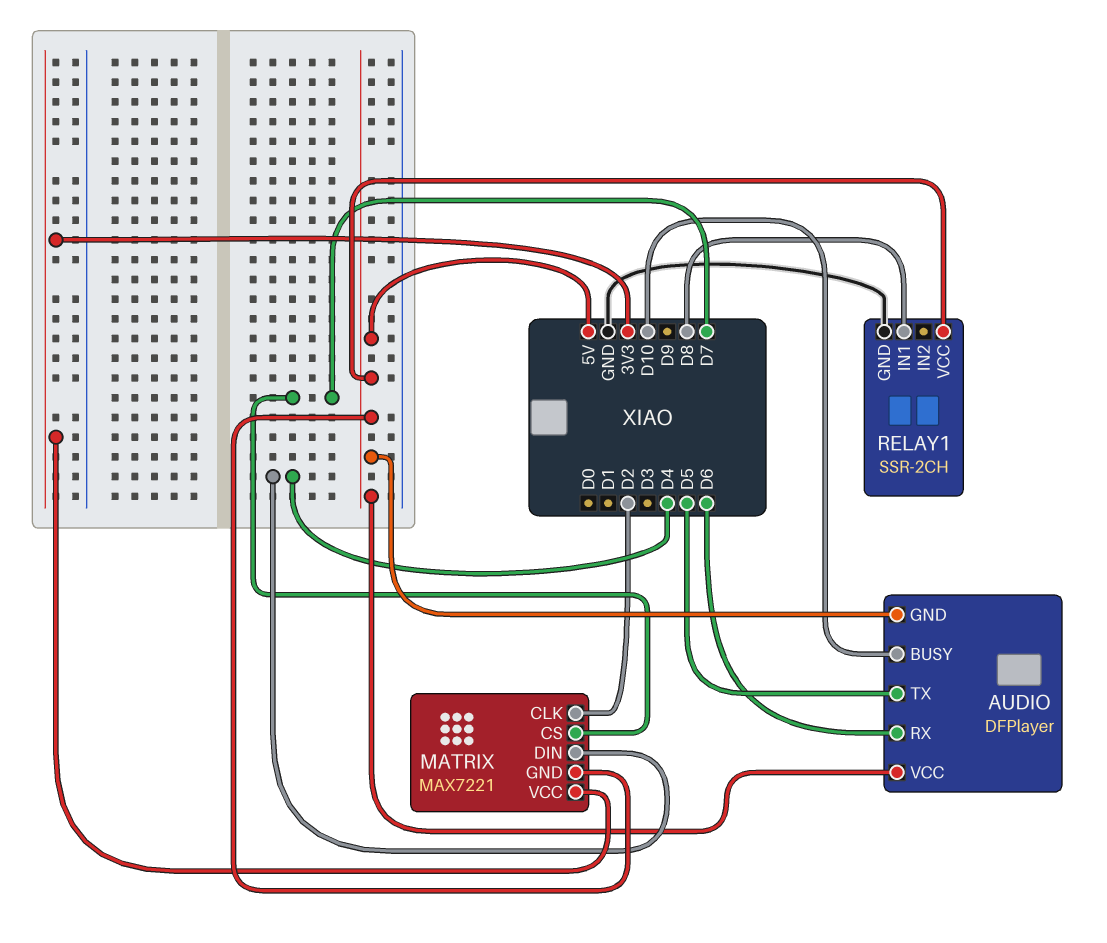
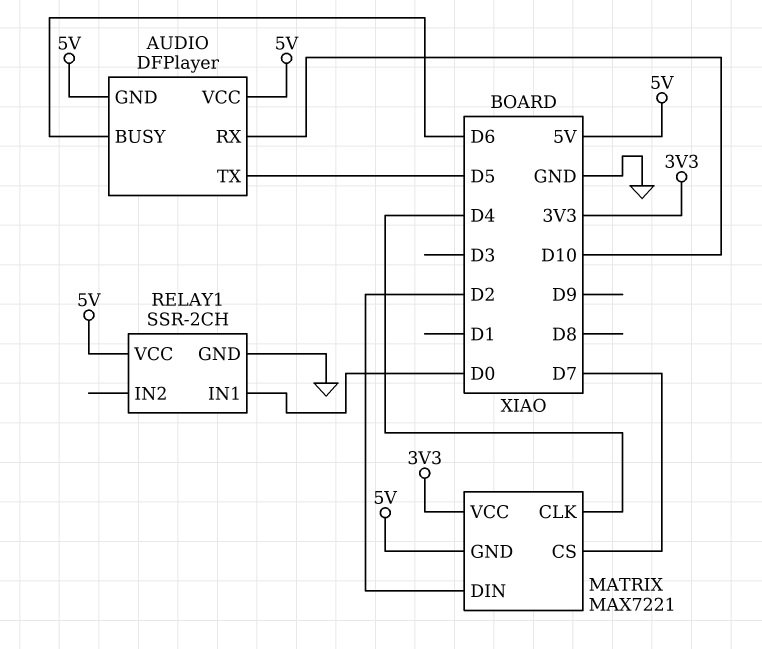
AUDIO pin BUSY: D10 -> D6
AUDIO pin RX: D6 -> D10
MATRIX pin CLK: D2 -> D4
MATRIX pin DIN: D4 -> D2
RELAY1 pin IN1: D8 -> D0

